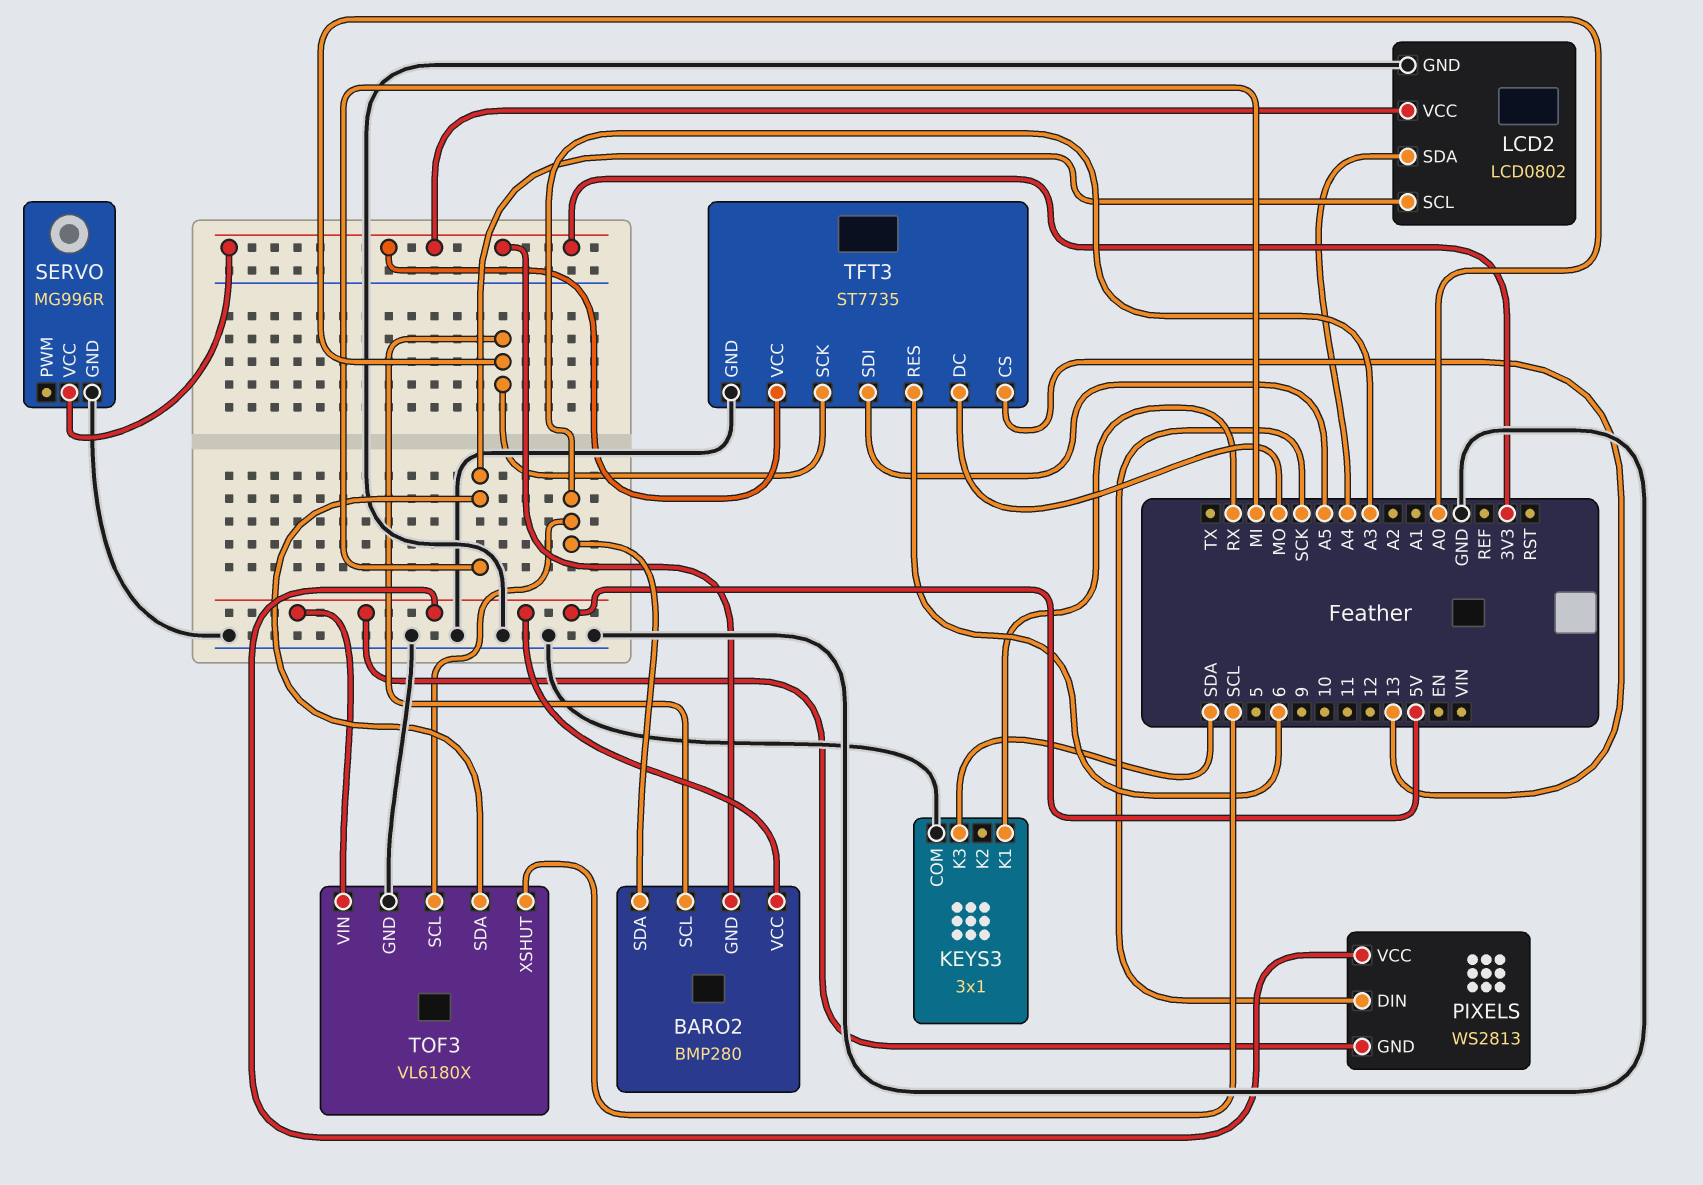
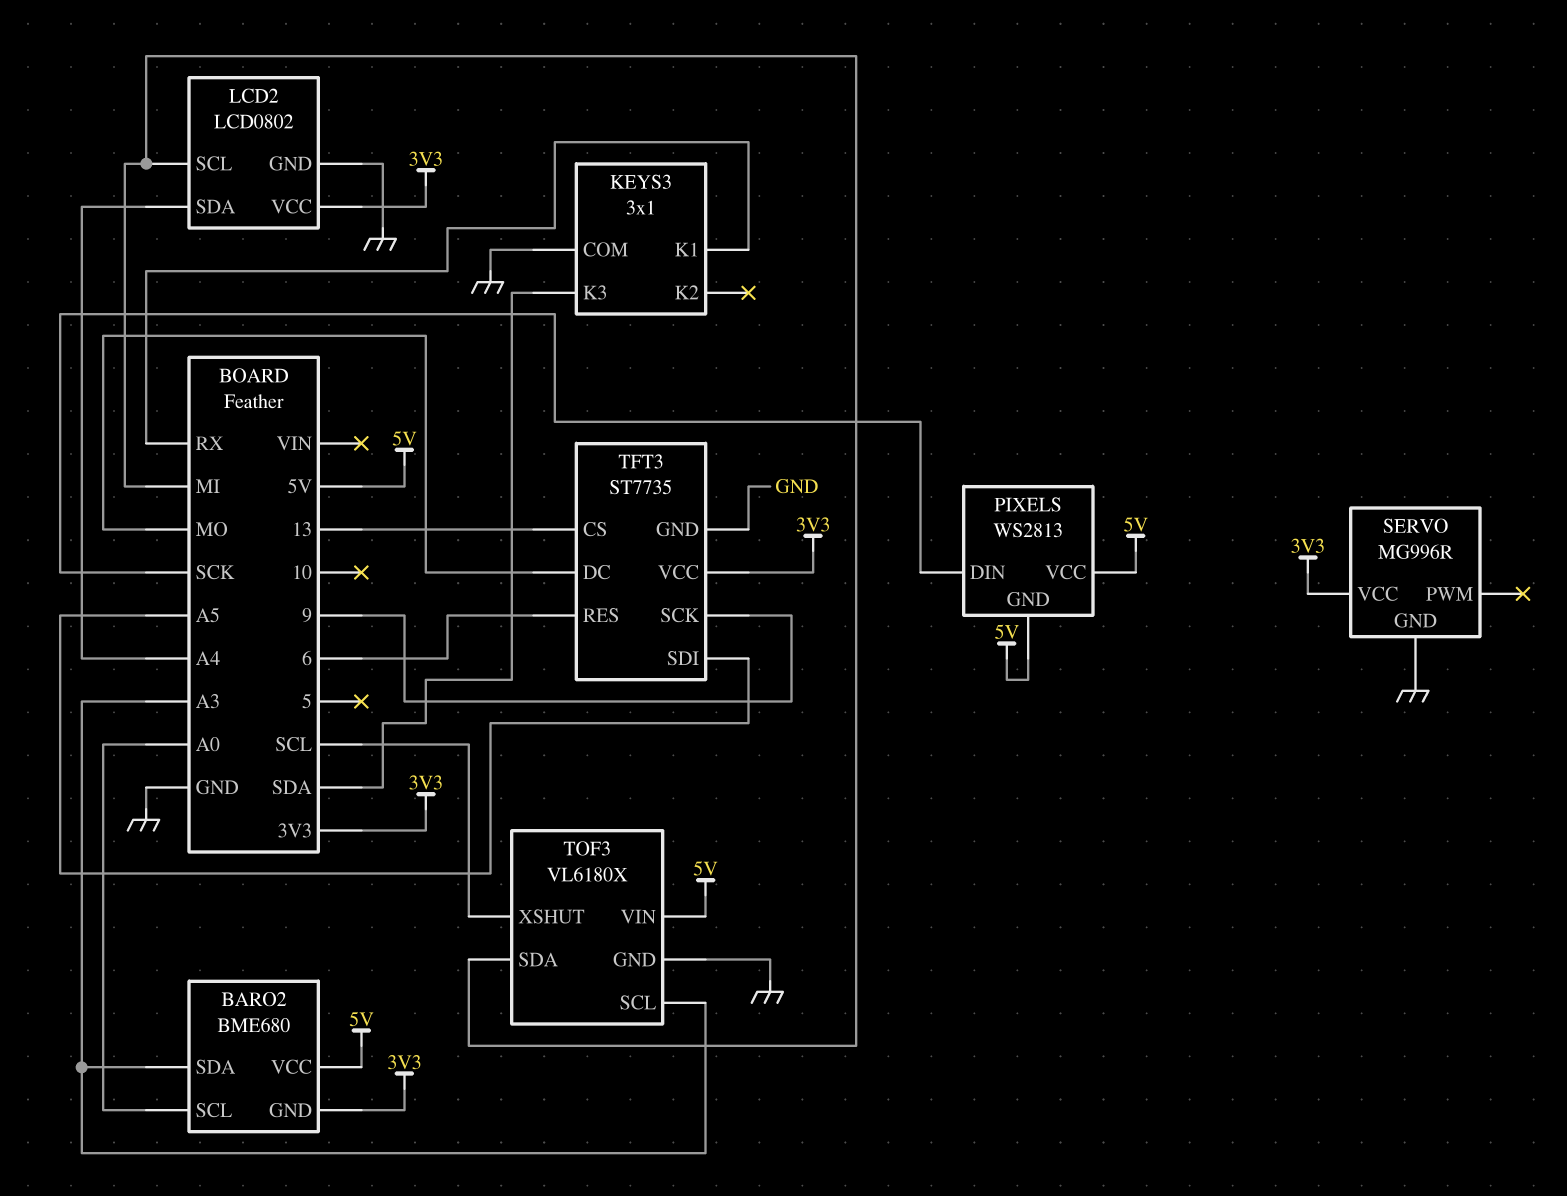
BARO2: BMP280 -> BME680
TFT3 pin SCK: A0 -> 9

